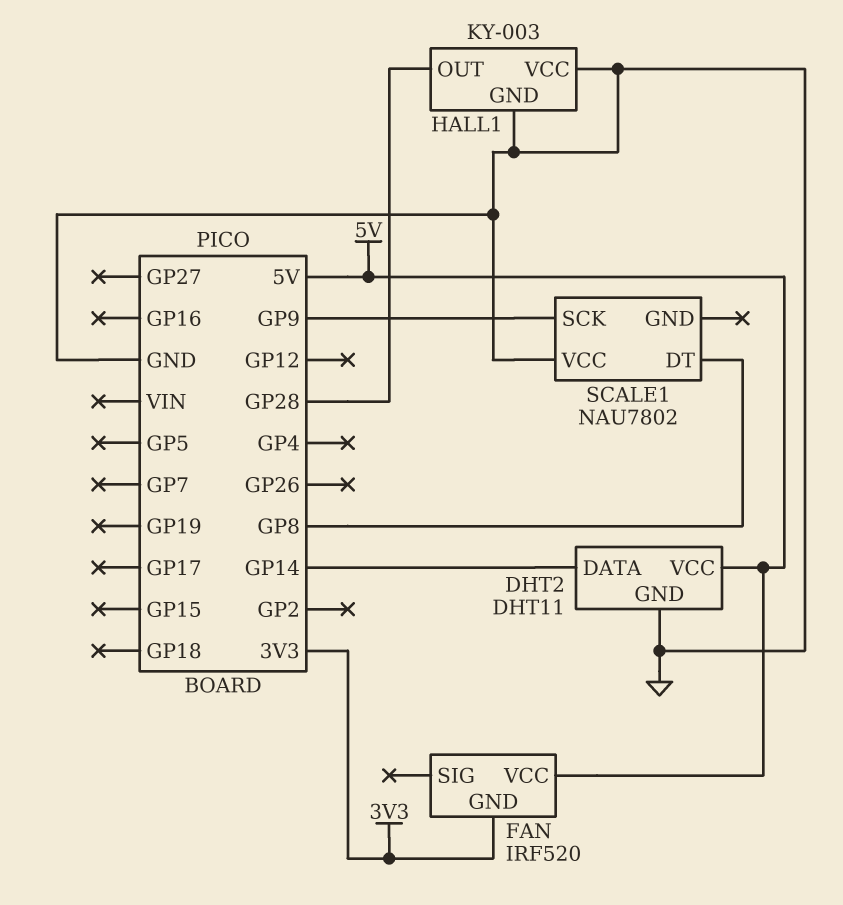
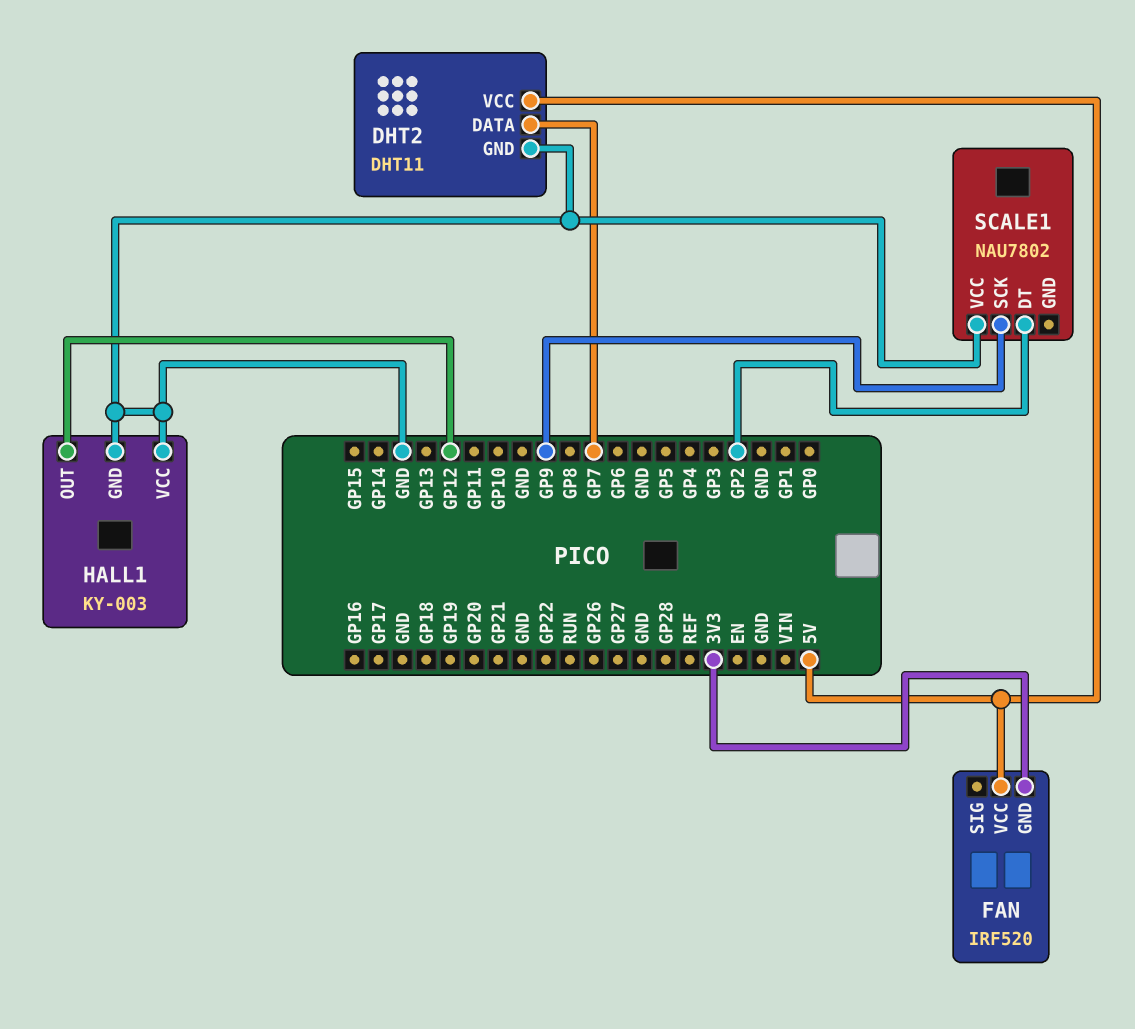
DHT2 pin DATA: GP14 -> GP7
HALL1 pin OUT: GP28 -> GP12
SCALE1 pin DT: GP8 -> GP2

